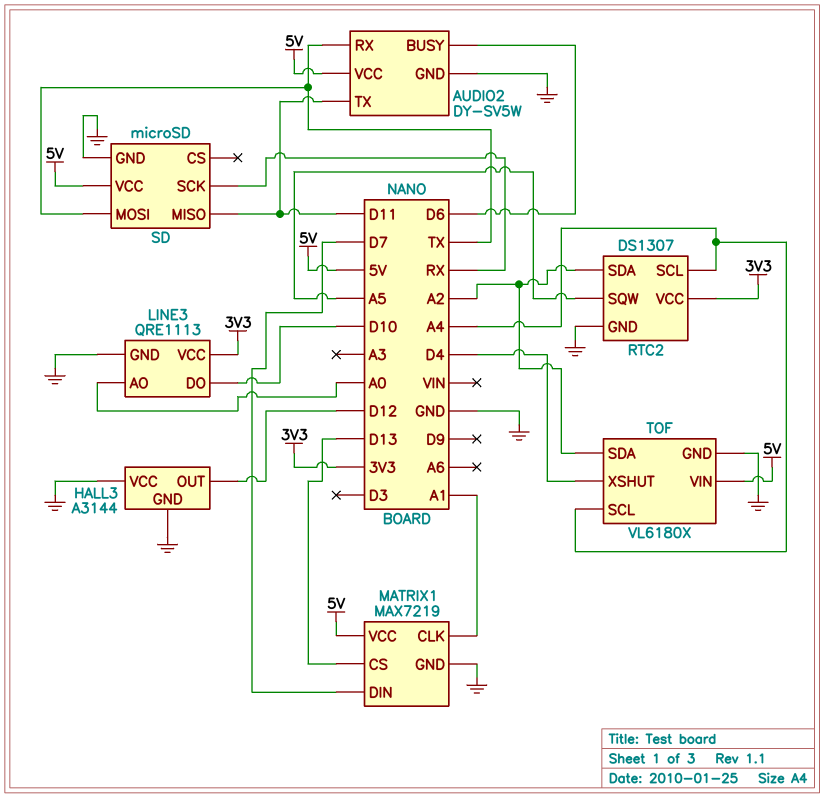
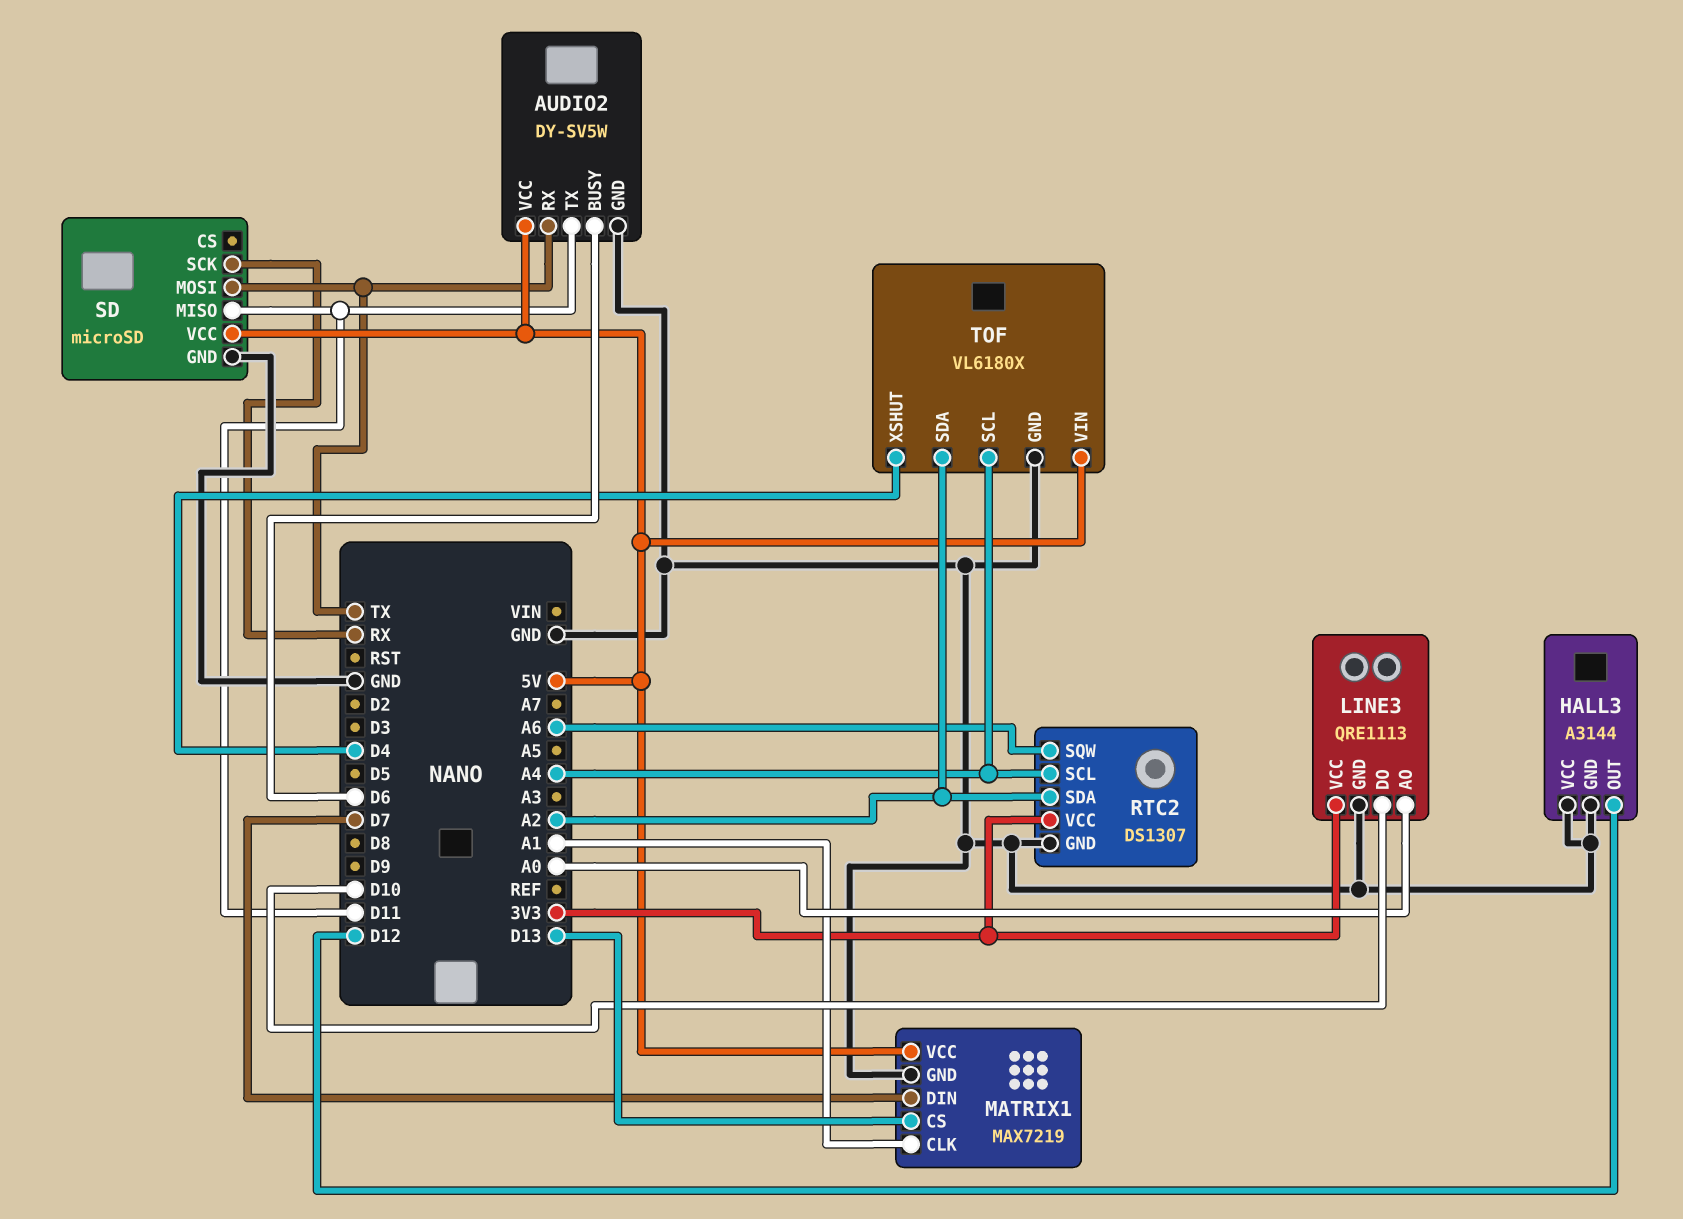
RTC2 pin SQW: A5 -> A6

